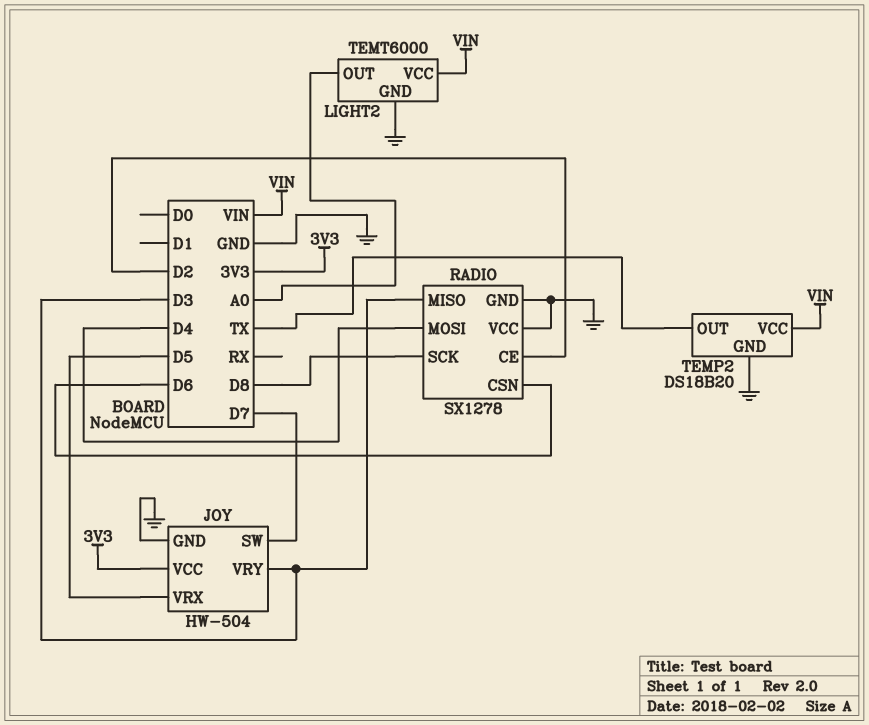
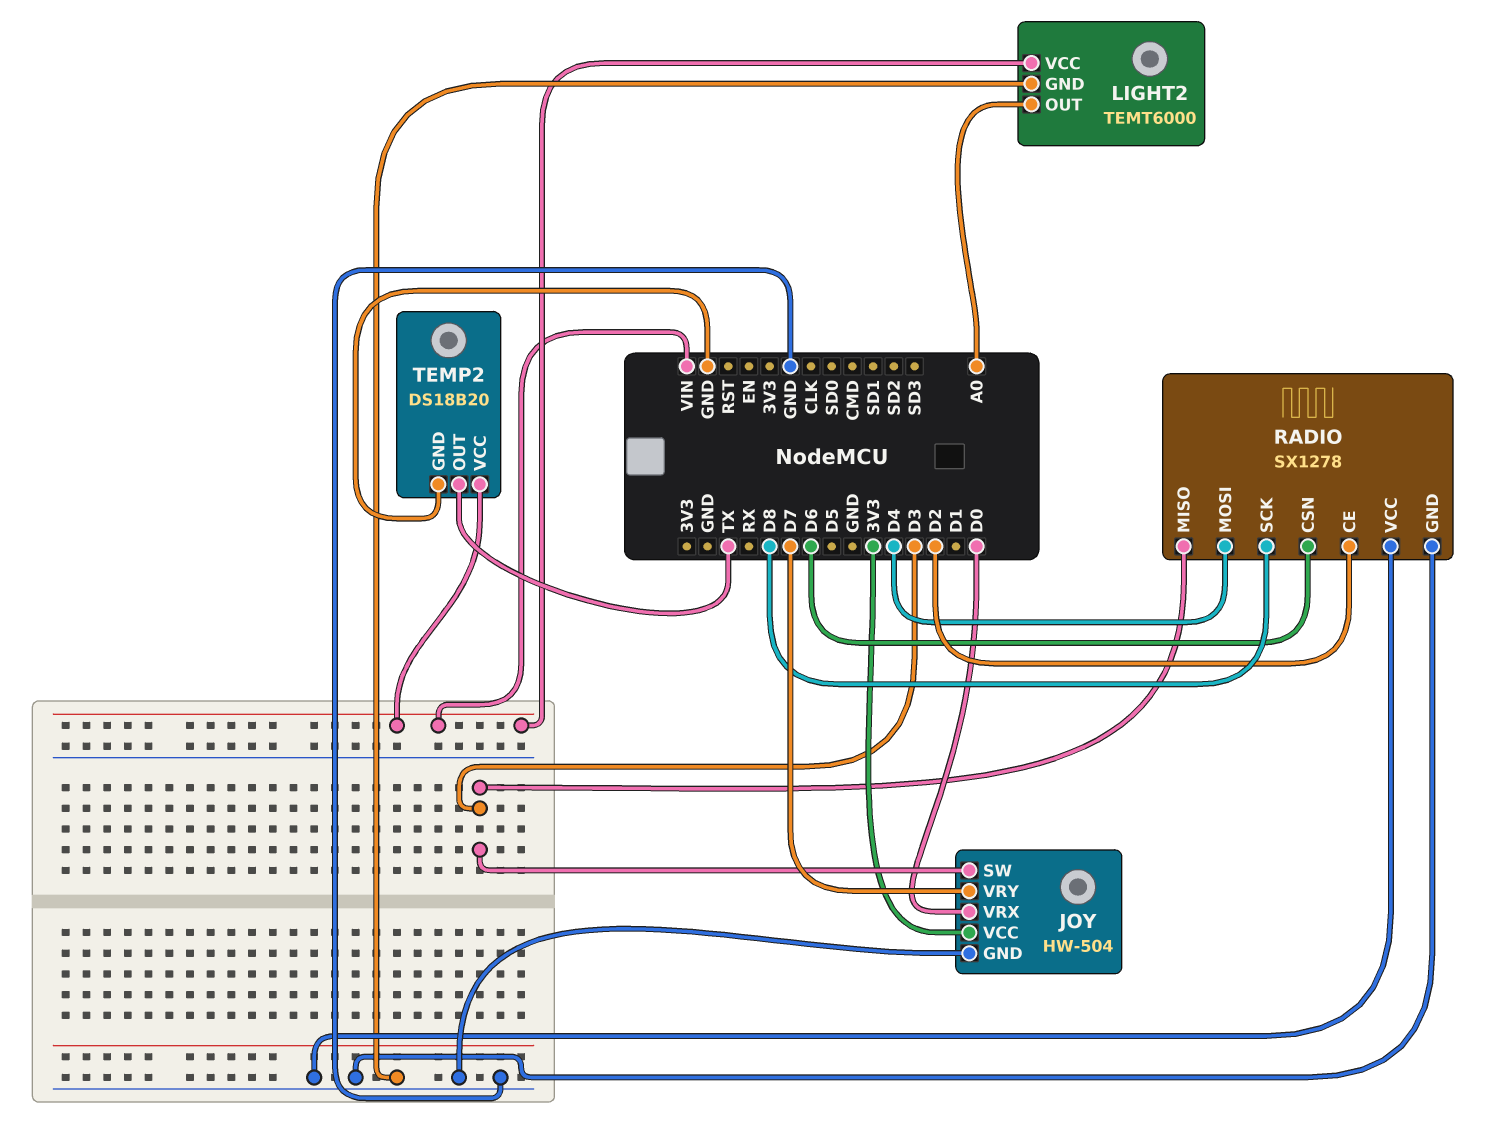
JOY pin SW: D7 -> D3
JOY pin VRX: D5 -> D0
JOY pin VRY: D3 -> D7

